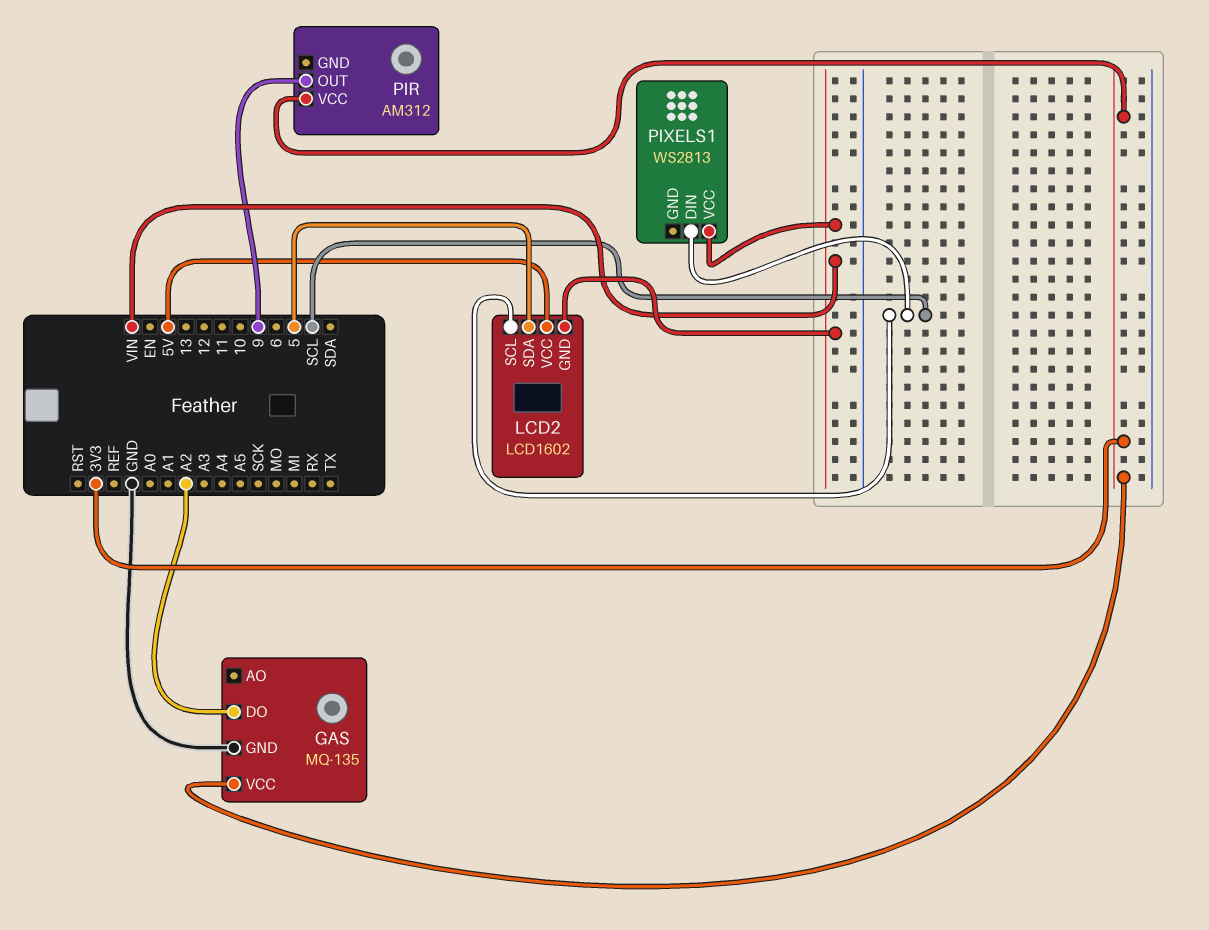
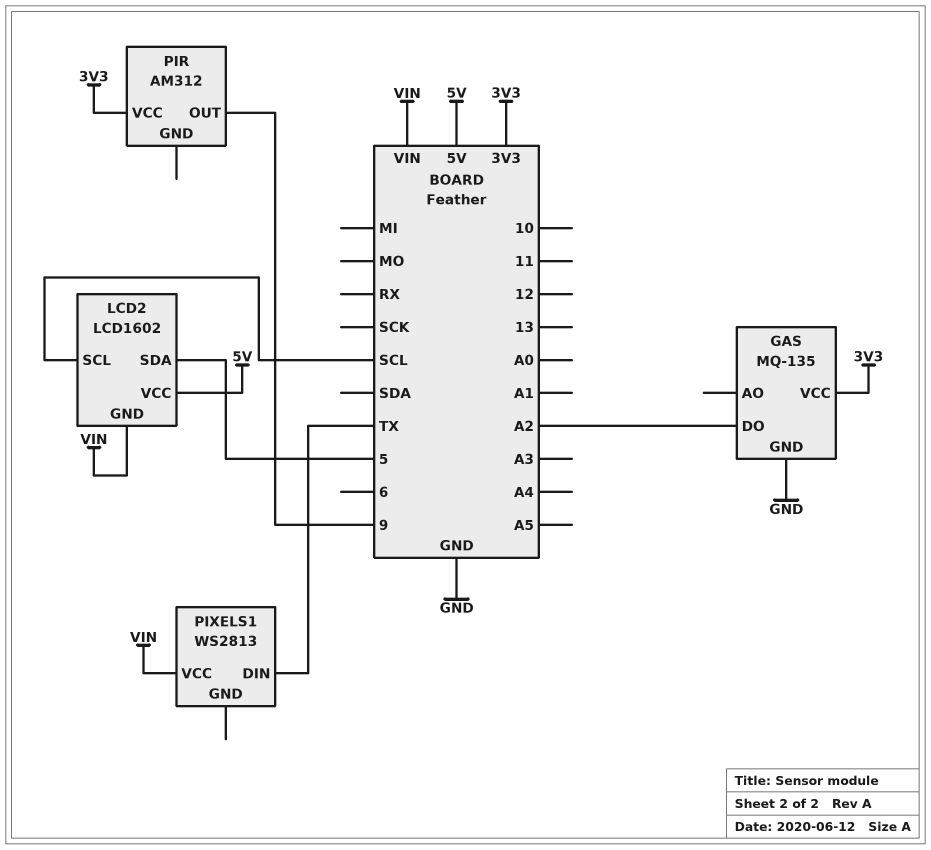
PIXELS1 pin DIN: SCL -> TX

